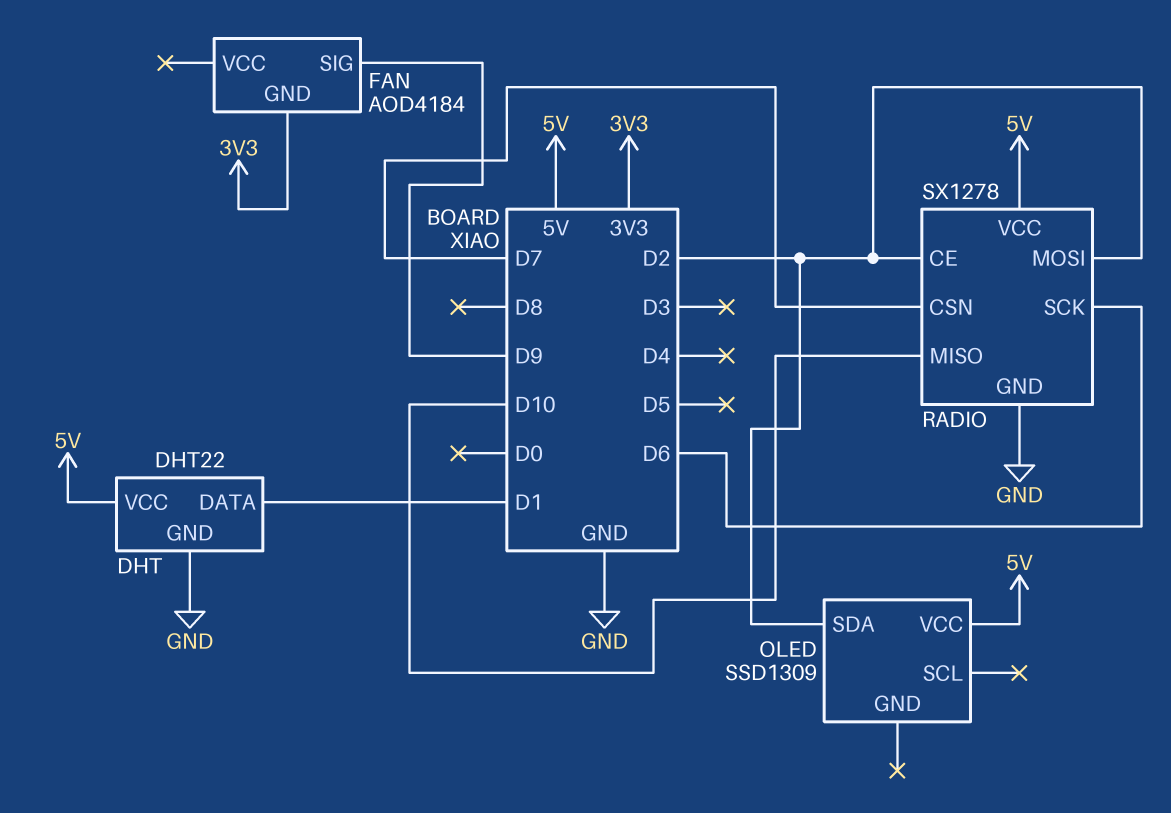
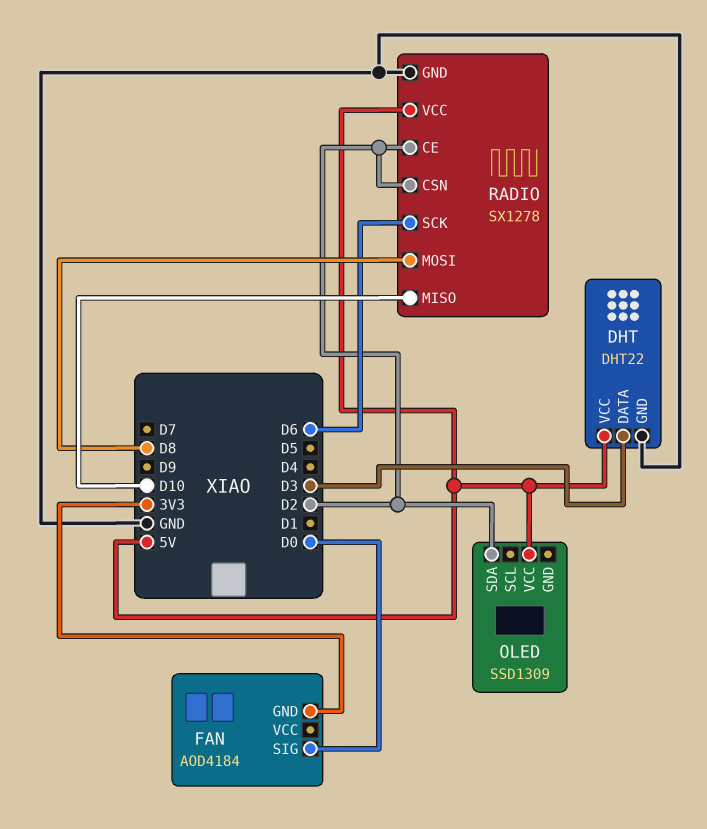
DHT pin DATA: D1 -> D3
FAN pin SIG: D9 -> D0
RADIO pin CSN: D7 -> D2
RADIO pin MOSI: D2 -> D8

